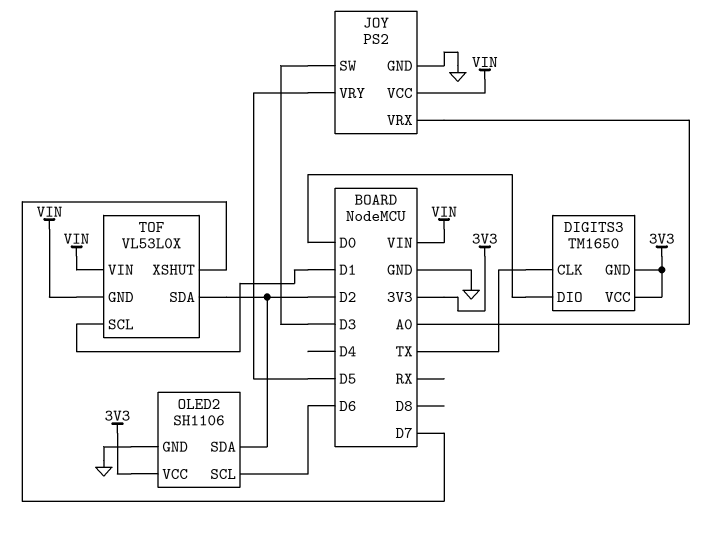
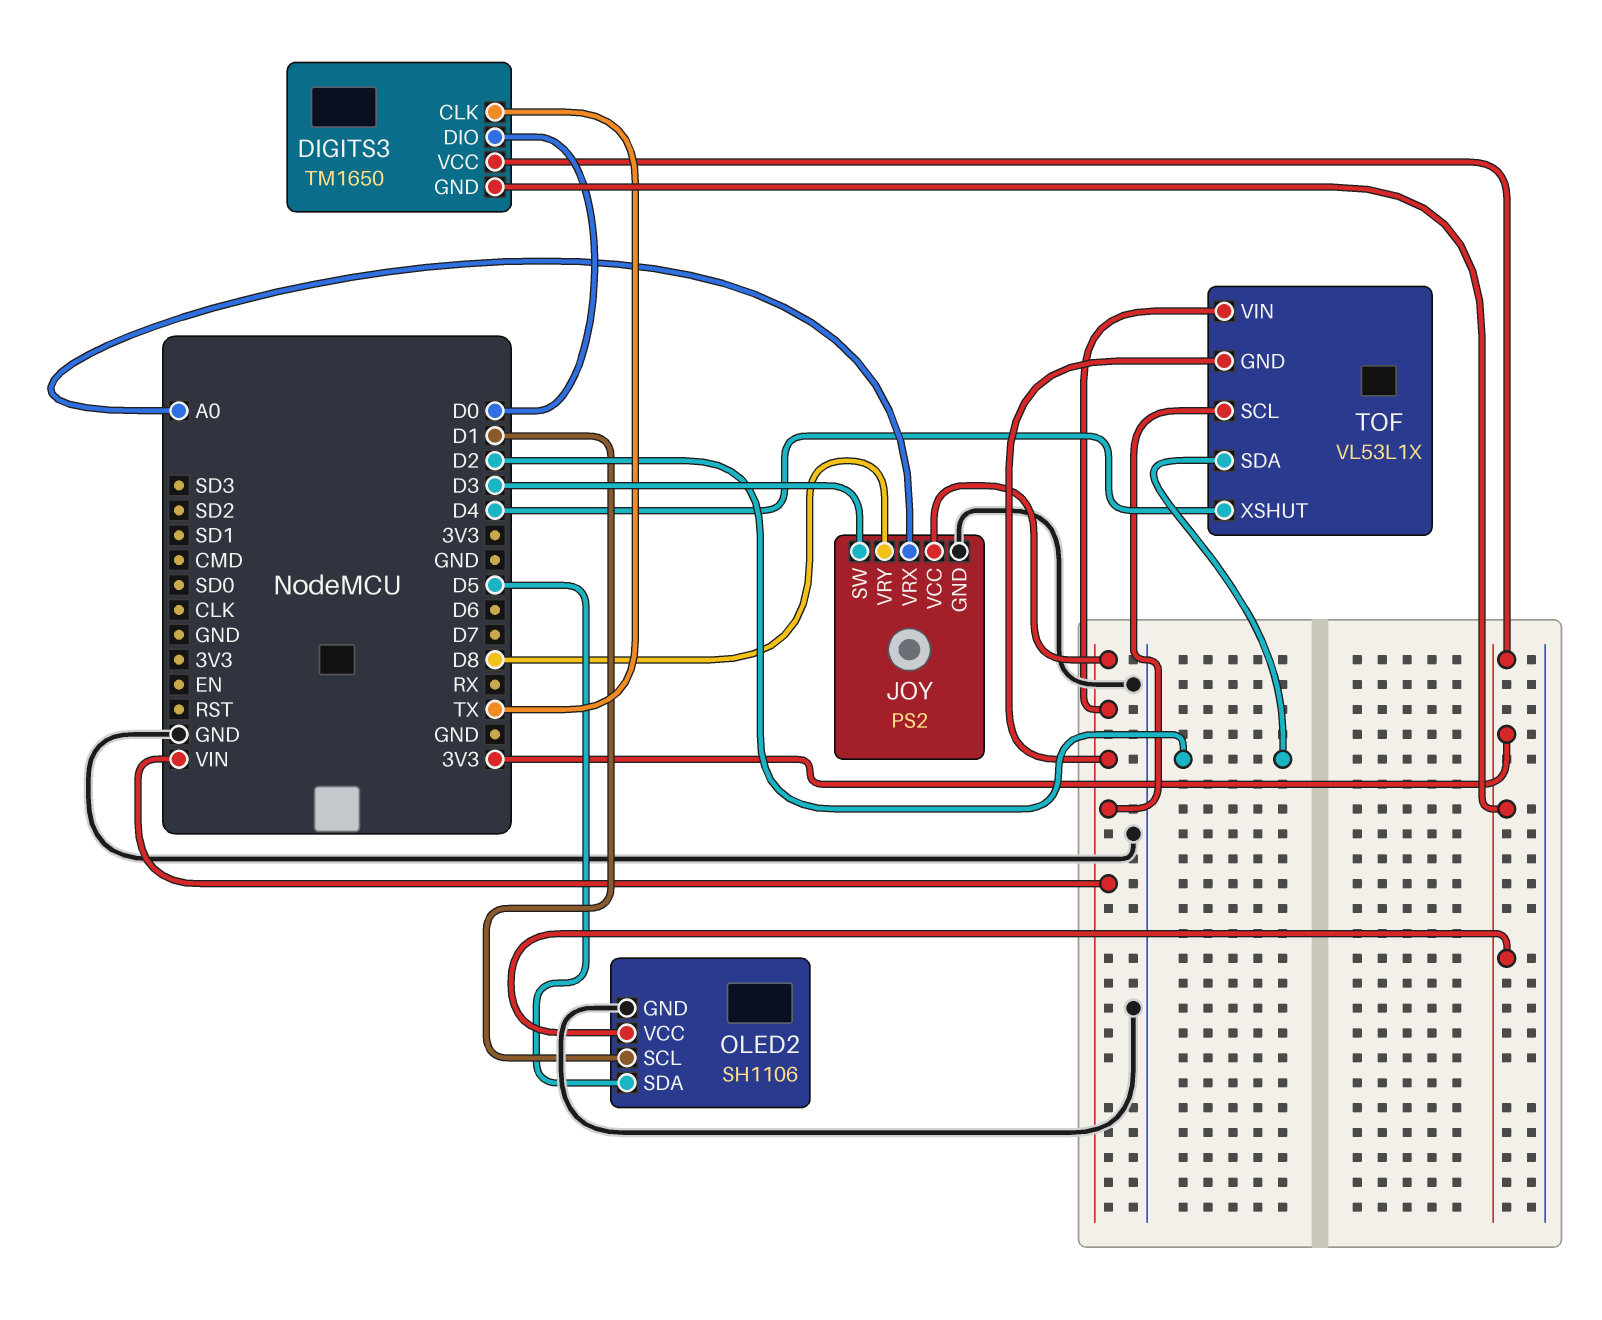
JOY pin VRY: D5 -> D8
OLED2 pin SCL: D6 -> D1
OLED2 pin SDA: D2 -> D5
TOF: VL53L0X -> VL53L1X
TOF pin SCL: D1 -> VIN
TOF pin XSHUT: D7 -> D4

